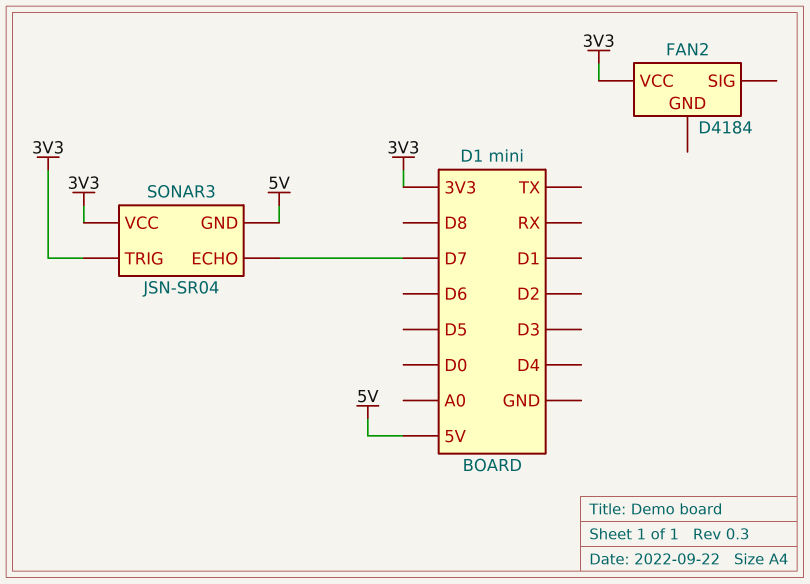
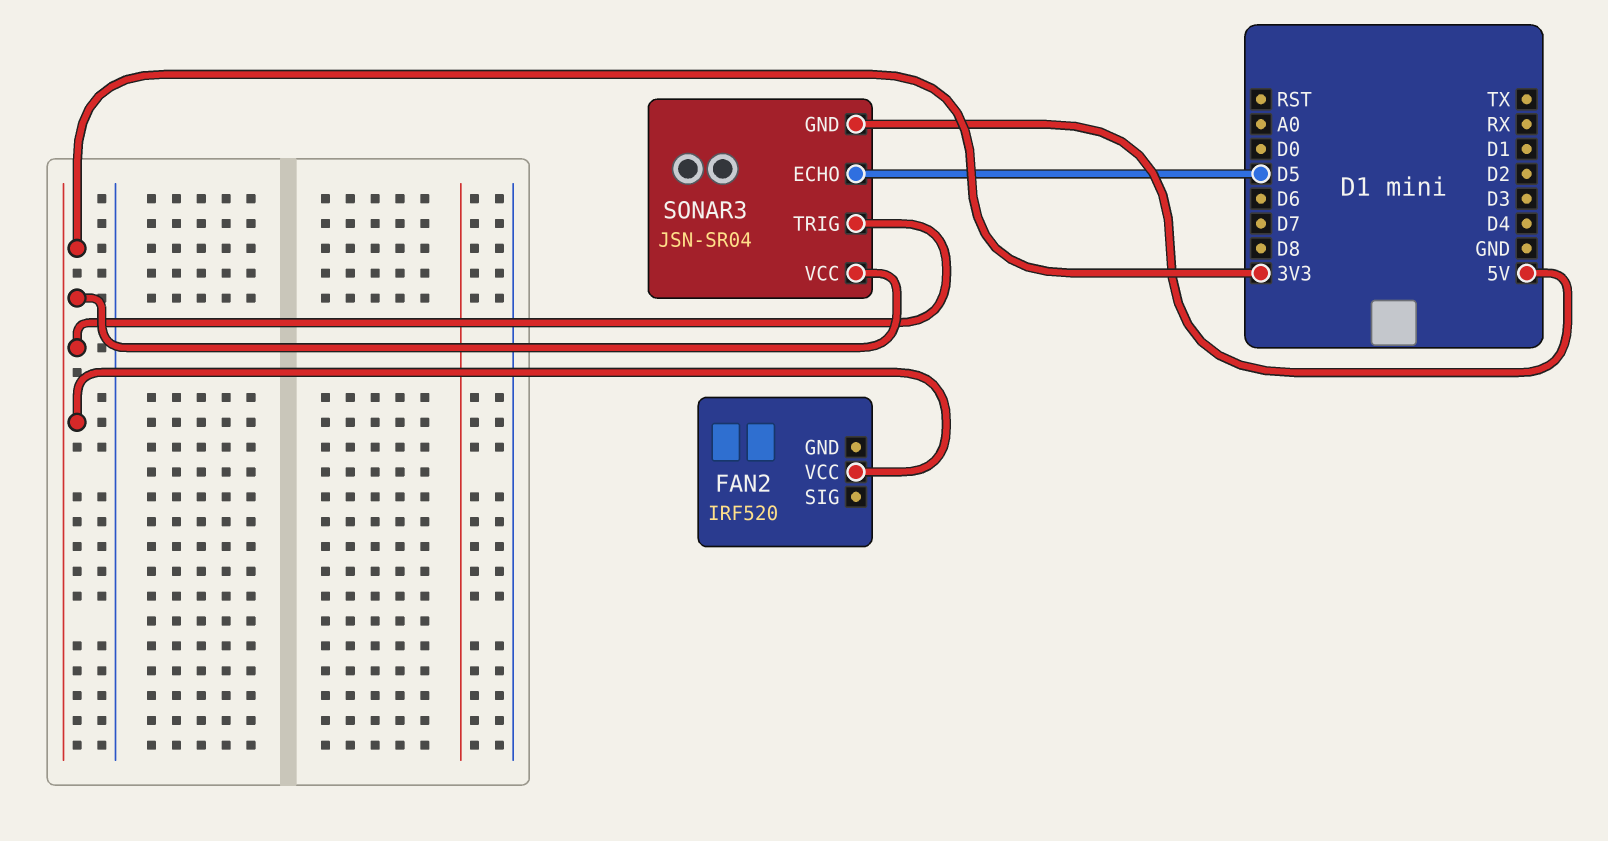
FAN2: D4184 -> IRF520
SONAR3 pin ECHO: D7 -> D5

